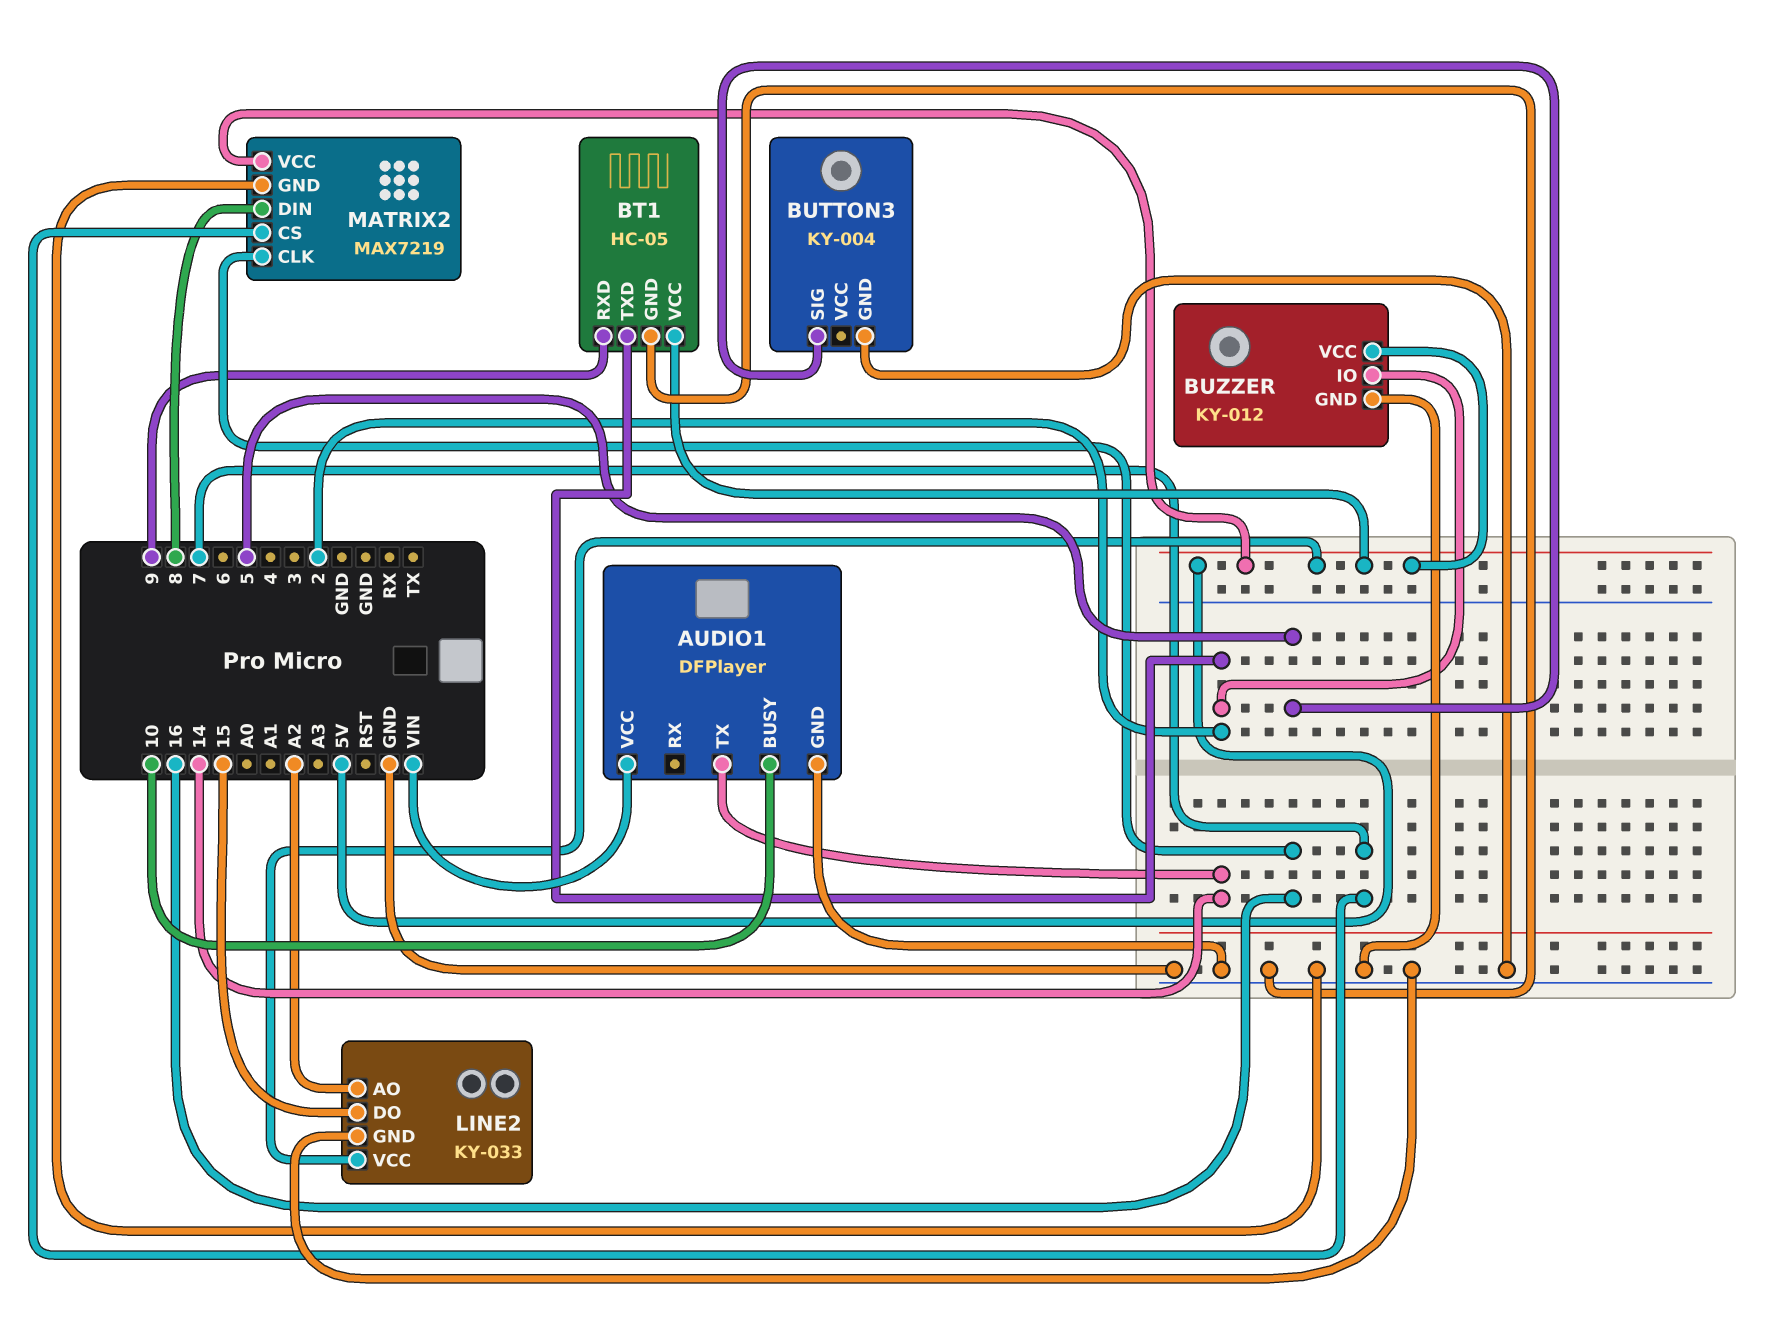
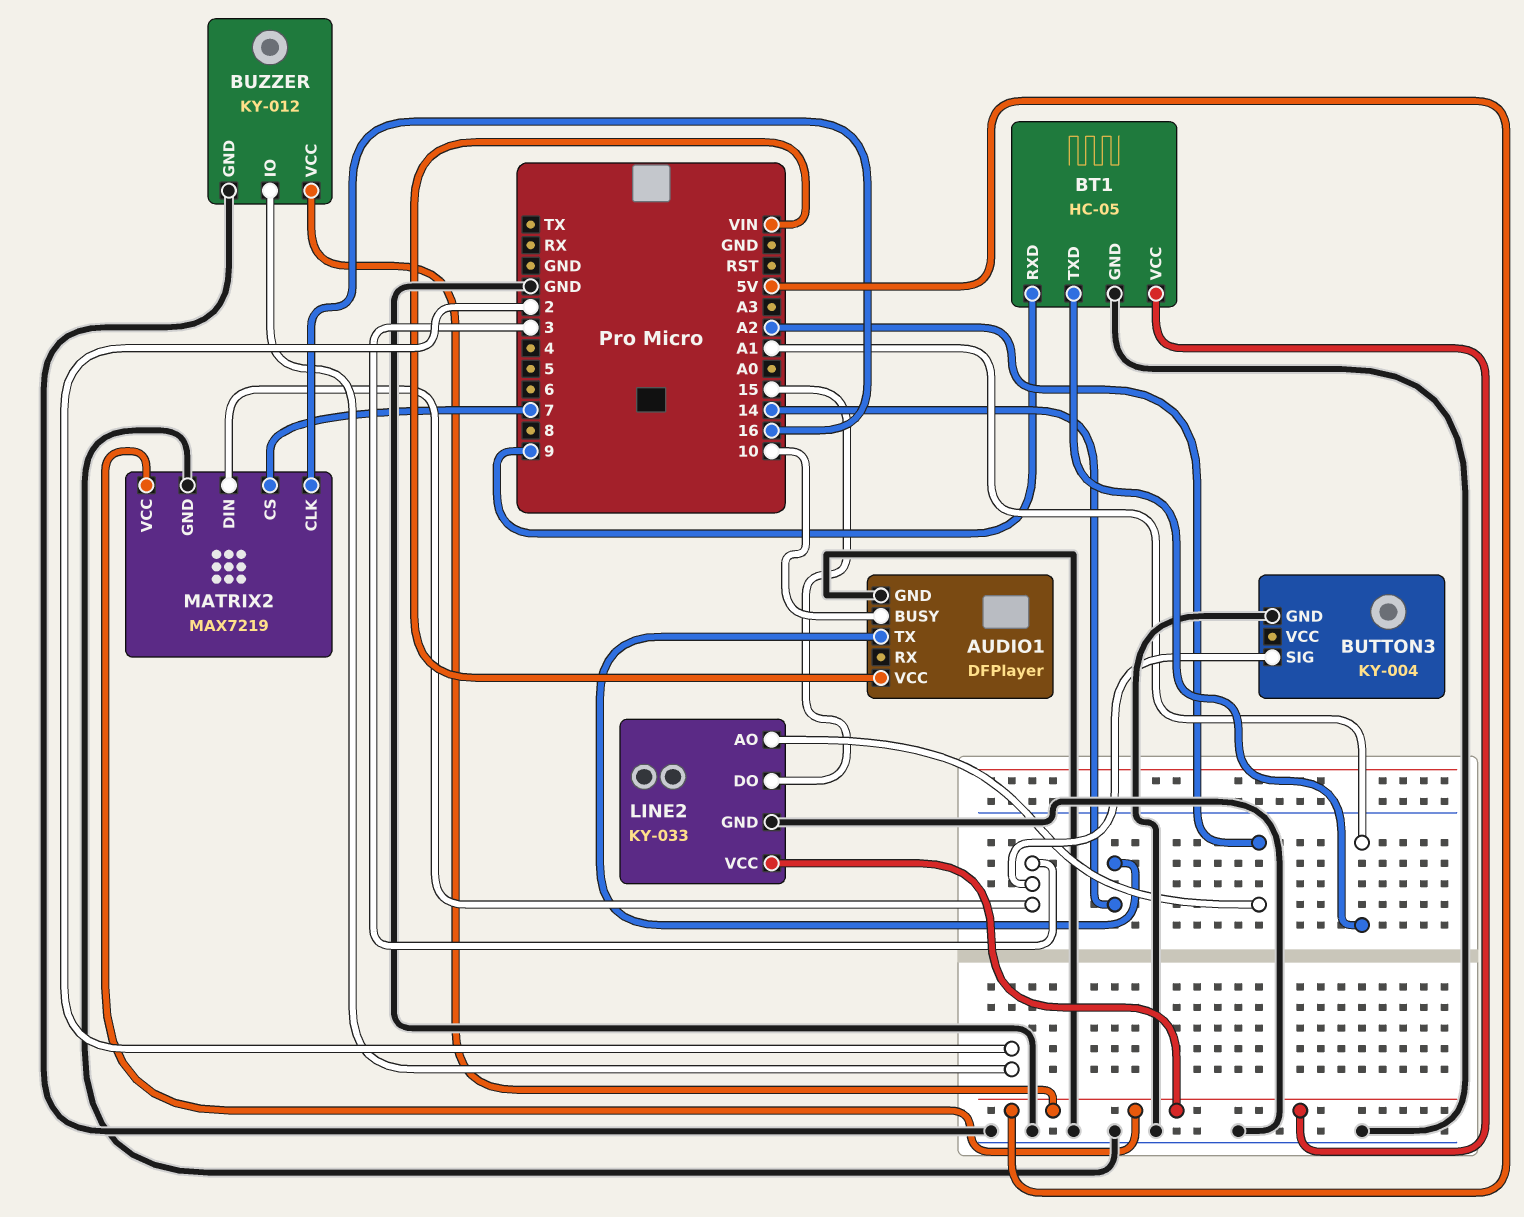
BT1 pin TXD: 2 -> A1
BUTTON3 pin SIG: 5 -> 3
MATRIX2 pin DIN: 8 -> 3

